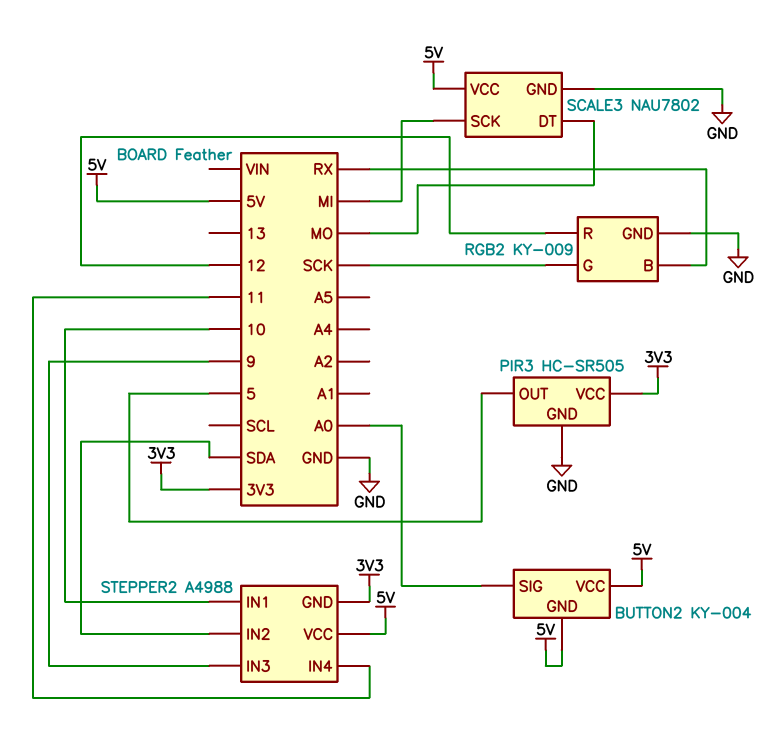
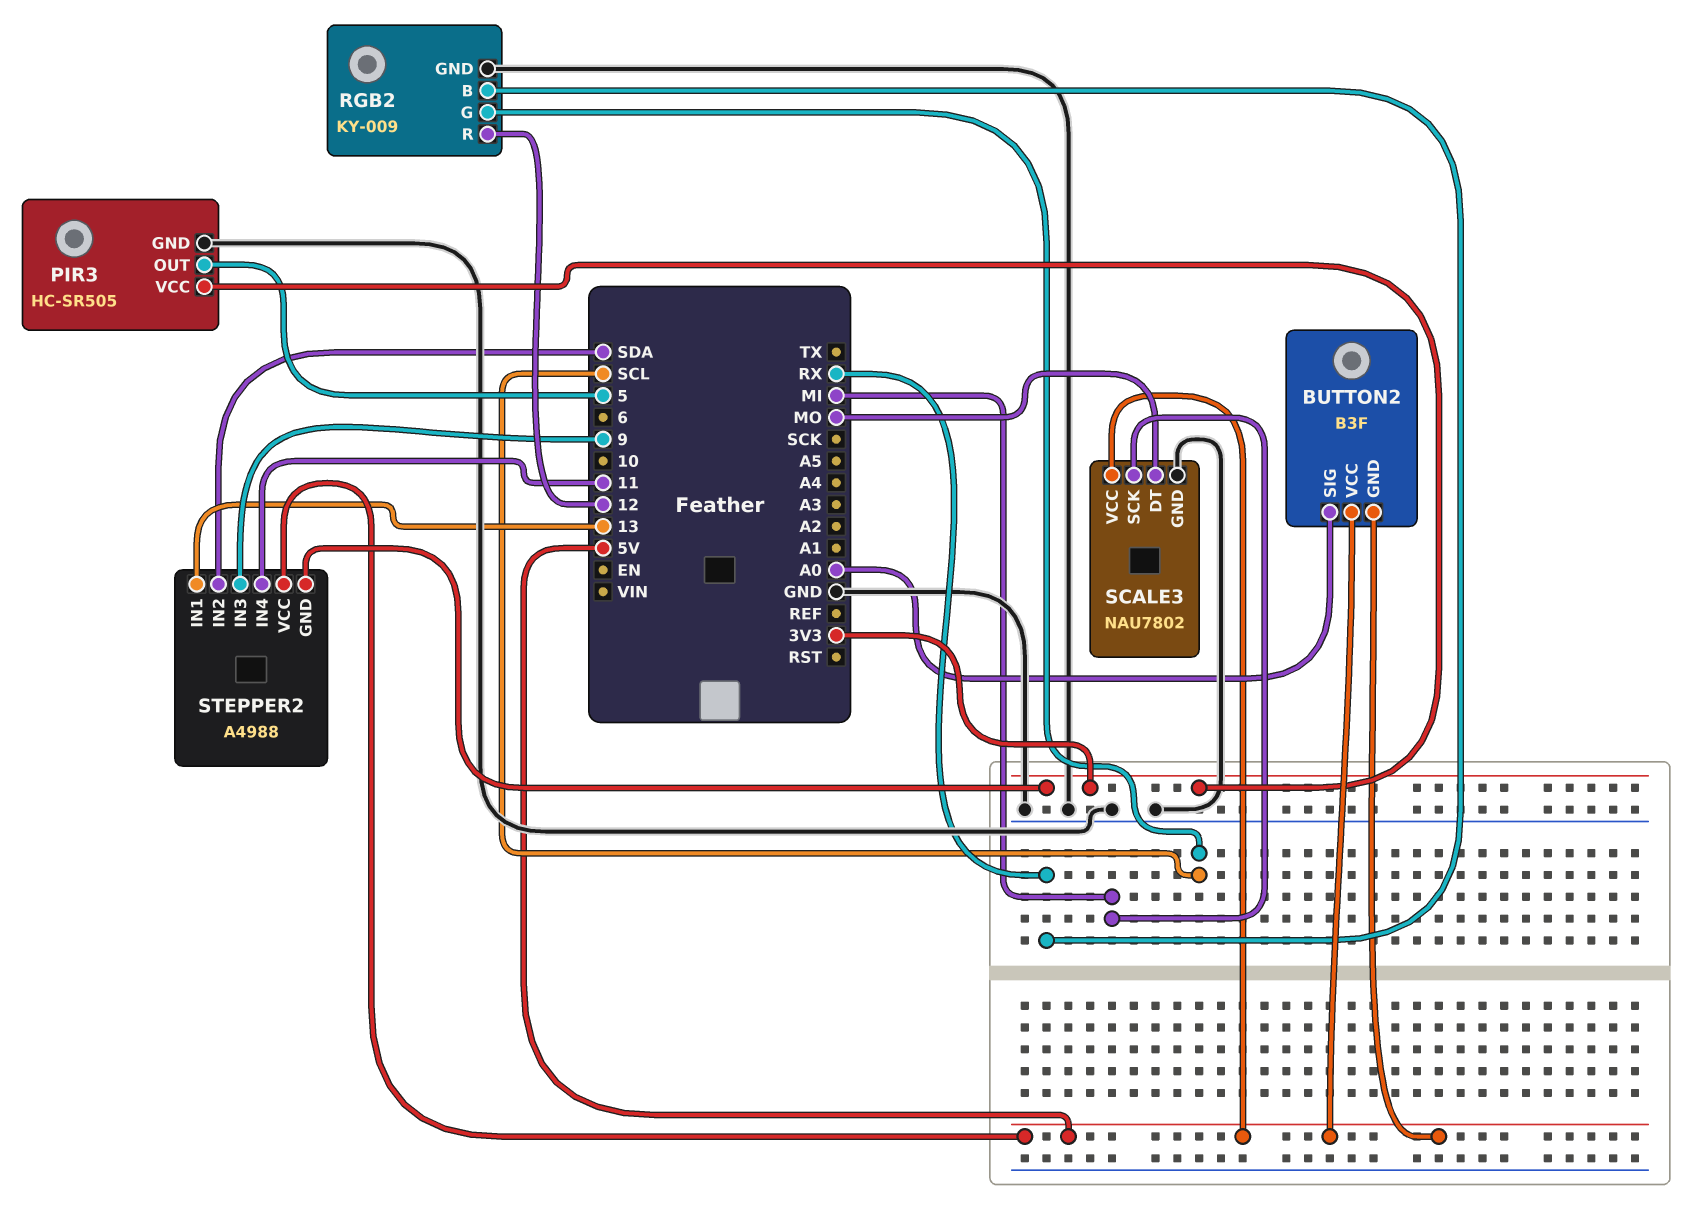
BUTTON2: KY-004 -> B3F
RGB2 pin G: SCK -> SCL
STEPPER2 pin IN1: 10 -> 13

